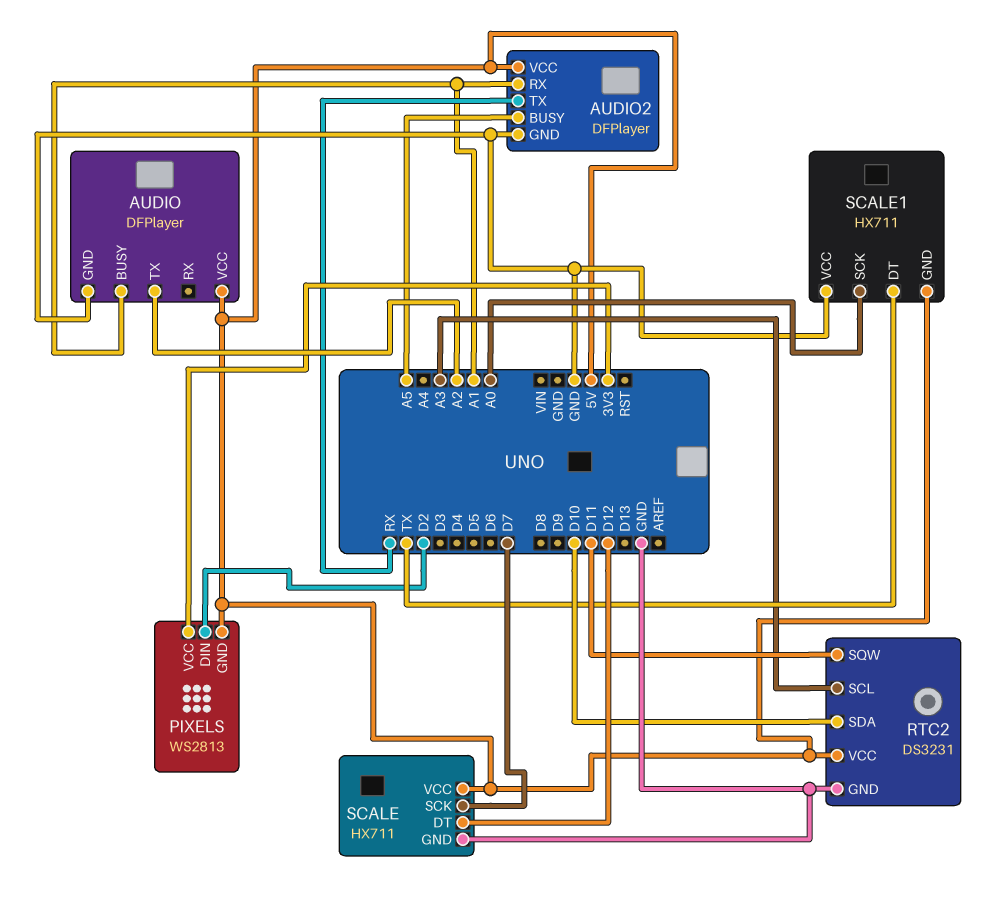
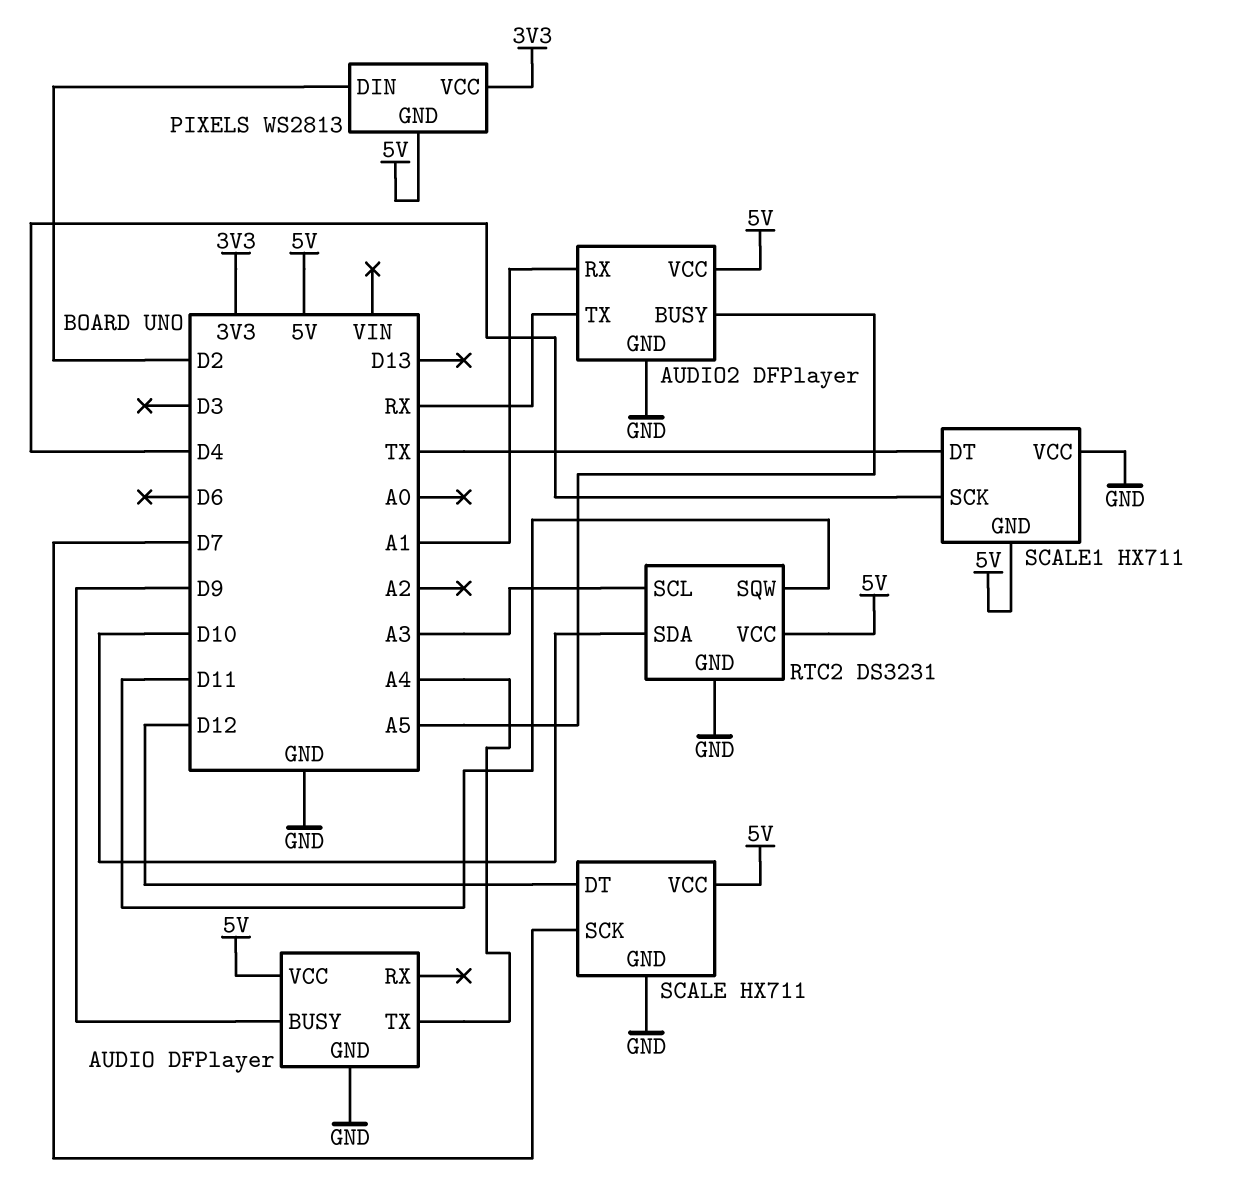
AUDIO pin BUSY: A1 -> D9
AUDIO pin TX: A2 -> A4
SCALE1 pin SCK: A0 -> D4

